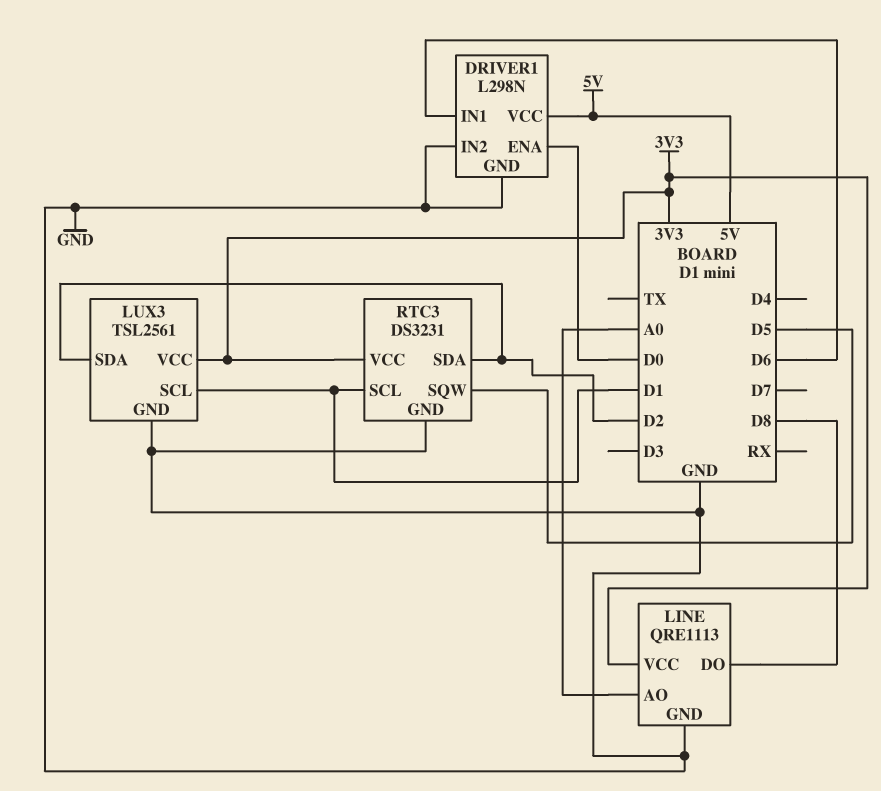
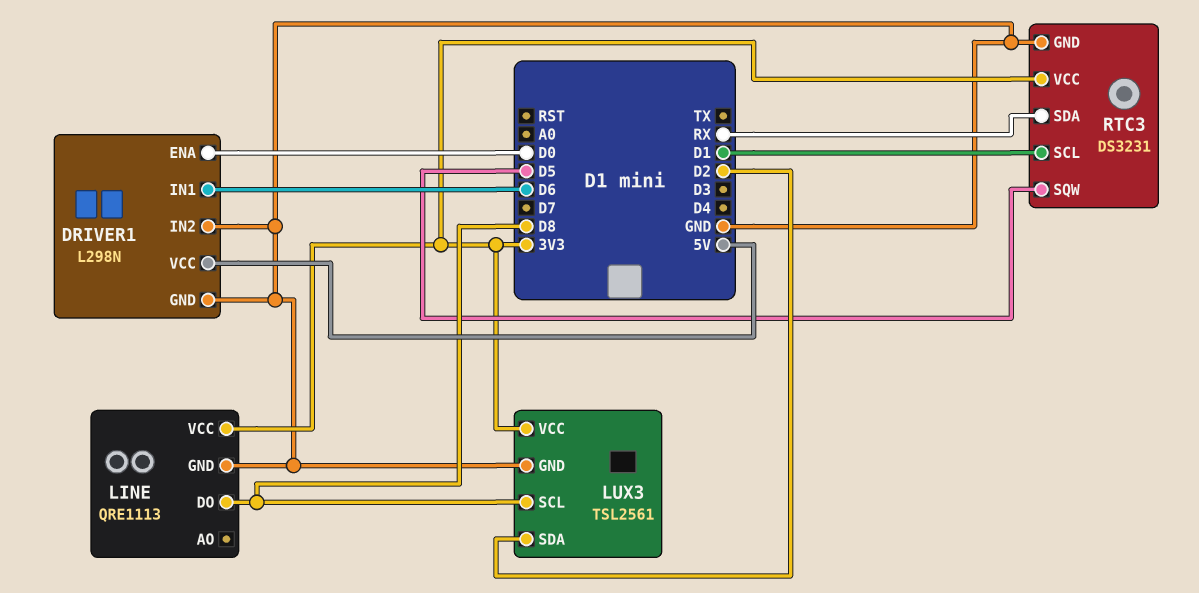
LINE pin AO: A0 -> none
LUX3 pin SCL: D1 -> D8
RTC3 pin SDA: D2 -> RX

